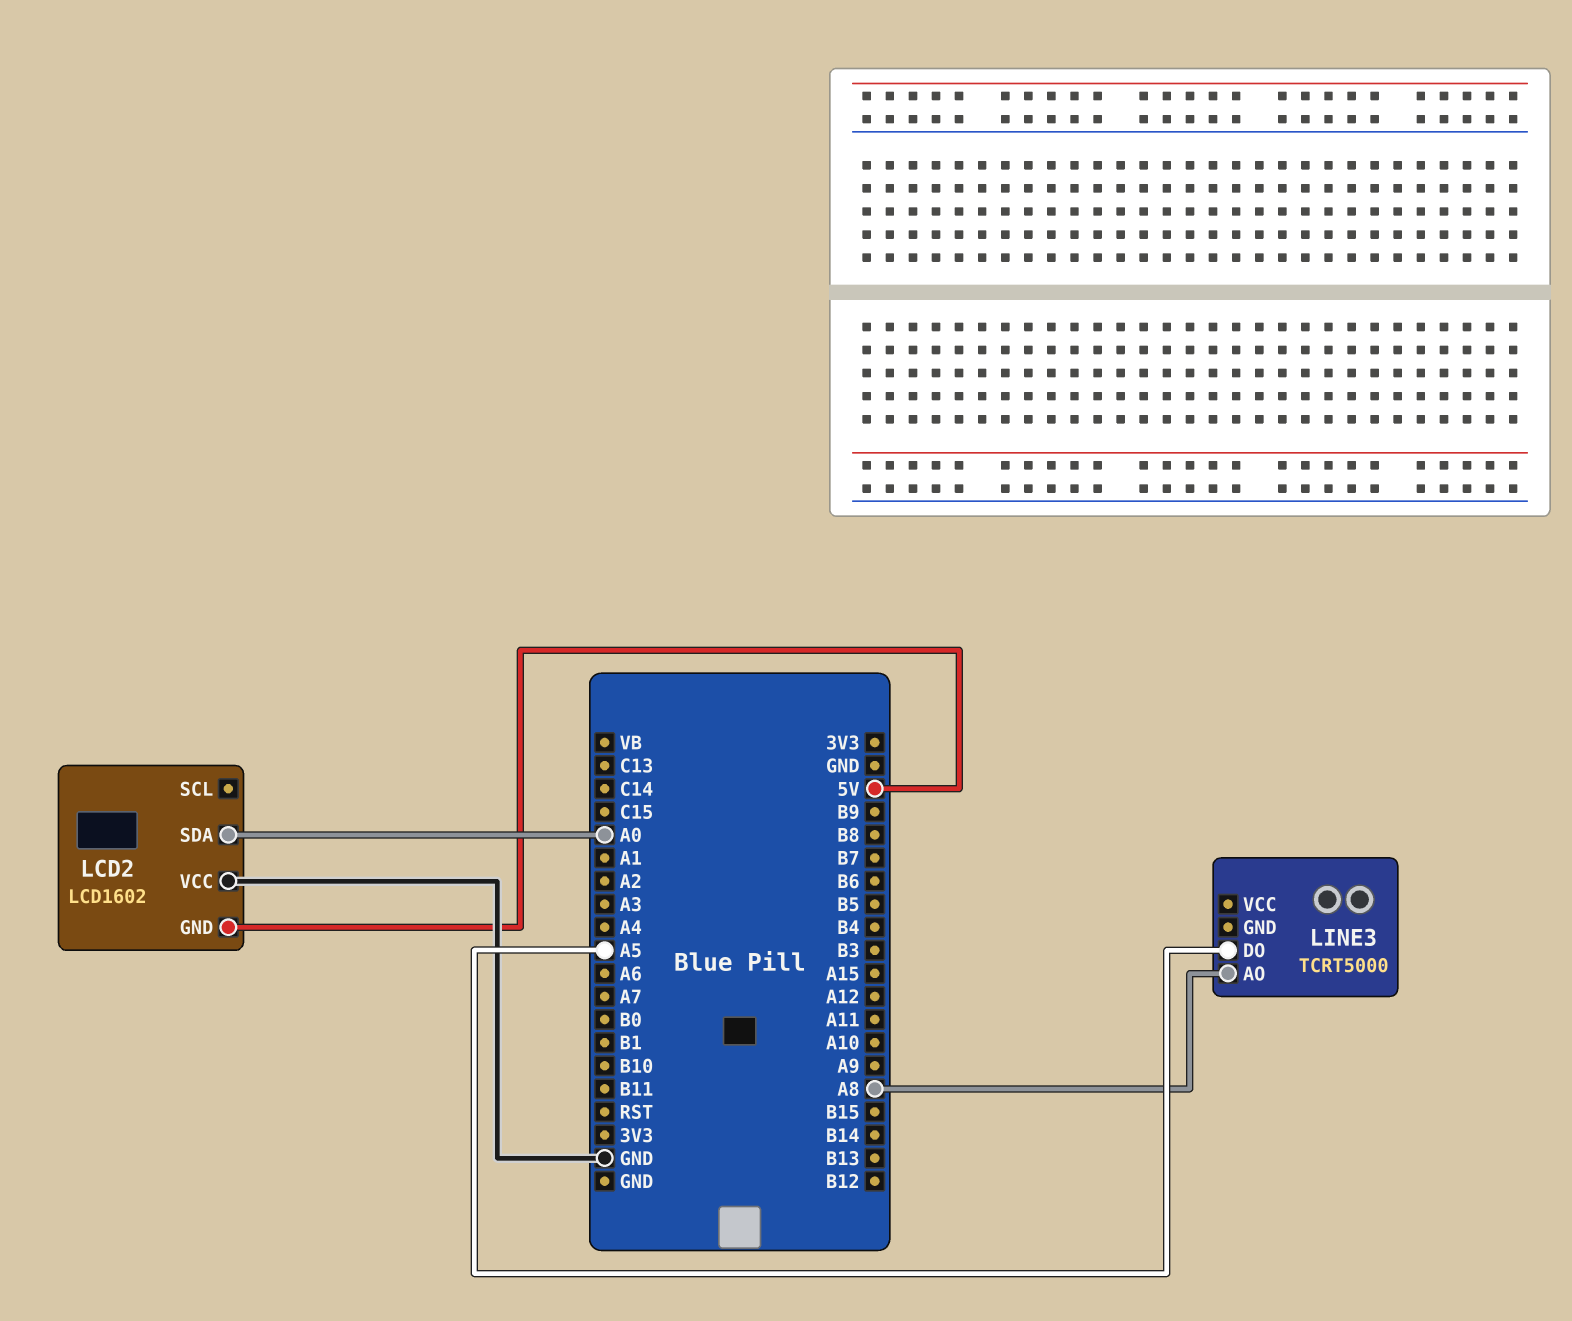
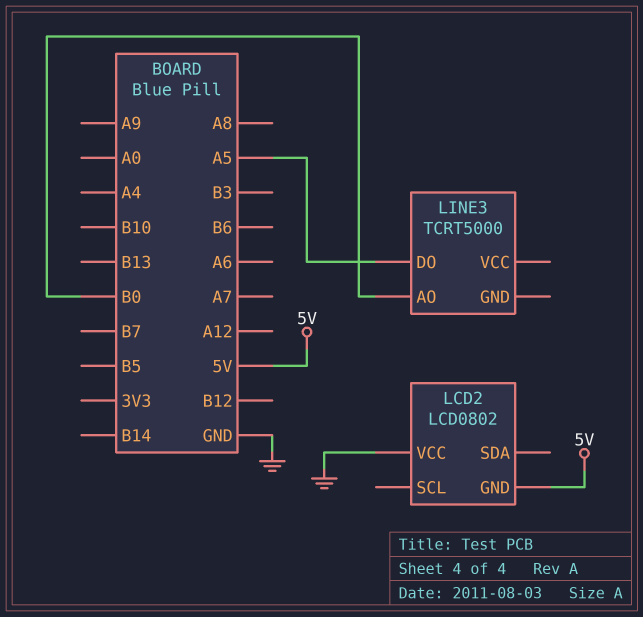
LCD2: LCD1602 -> LCD0802
LCD2 pin SDA: A0 -> none
LINE3 pin AO: A8 -> B0

